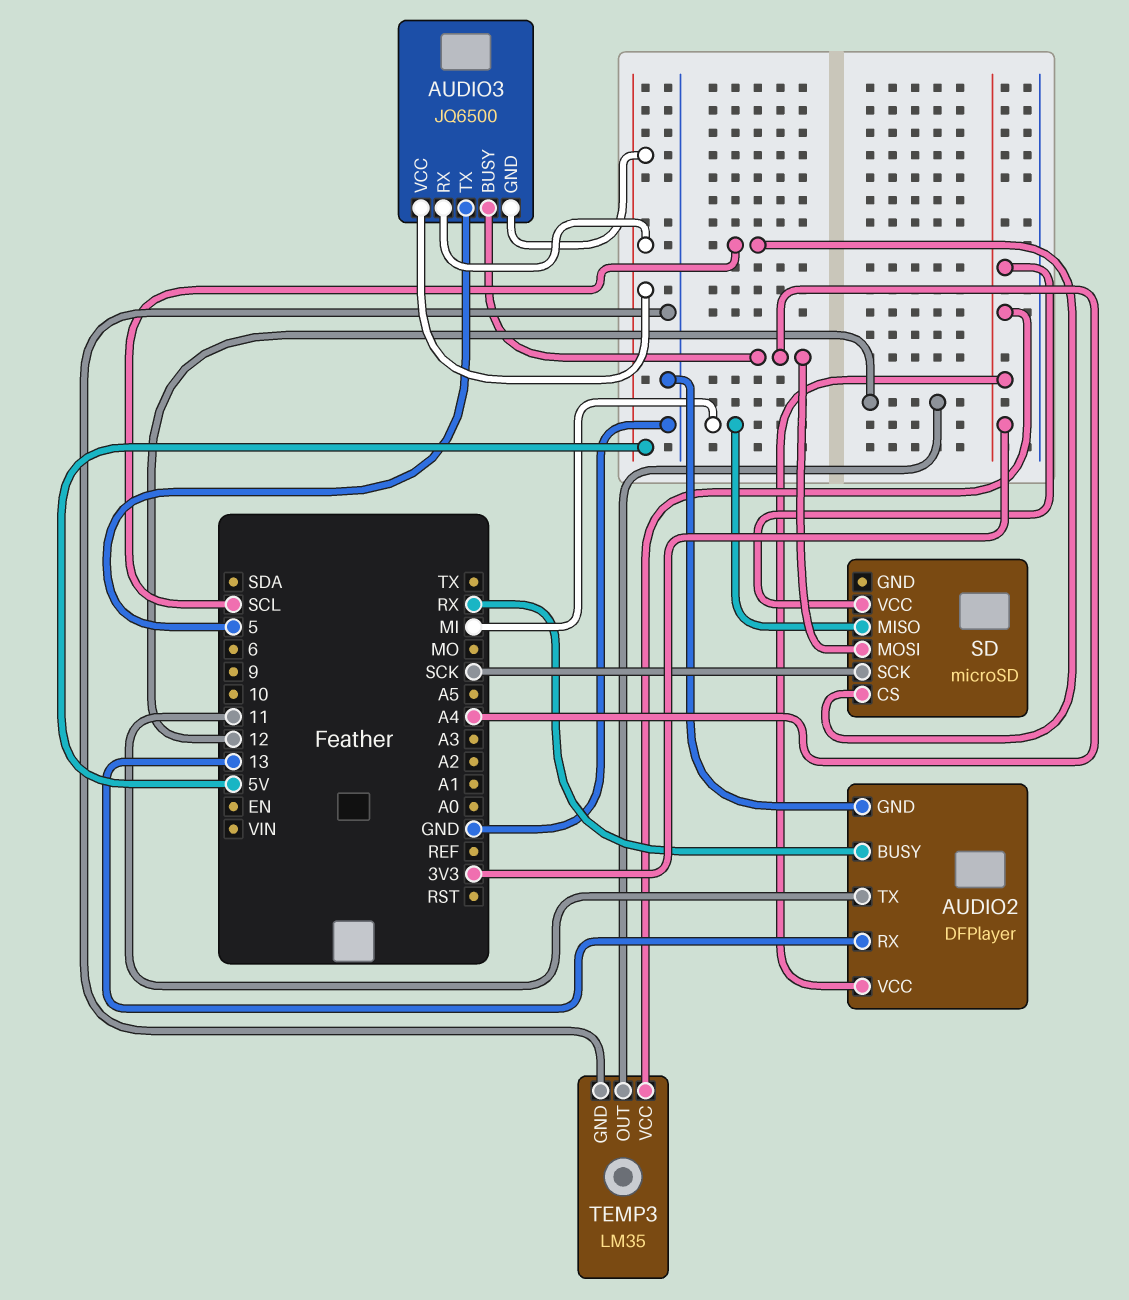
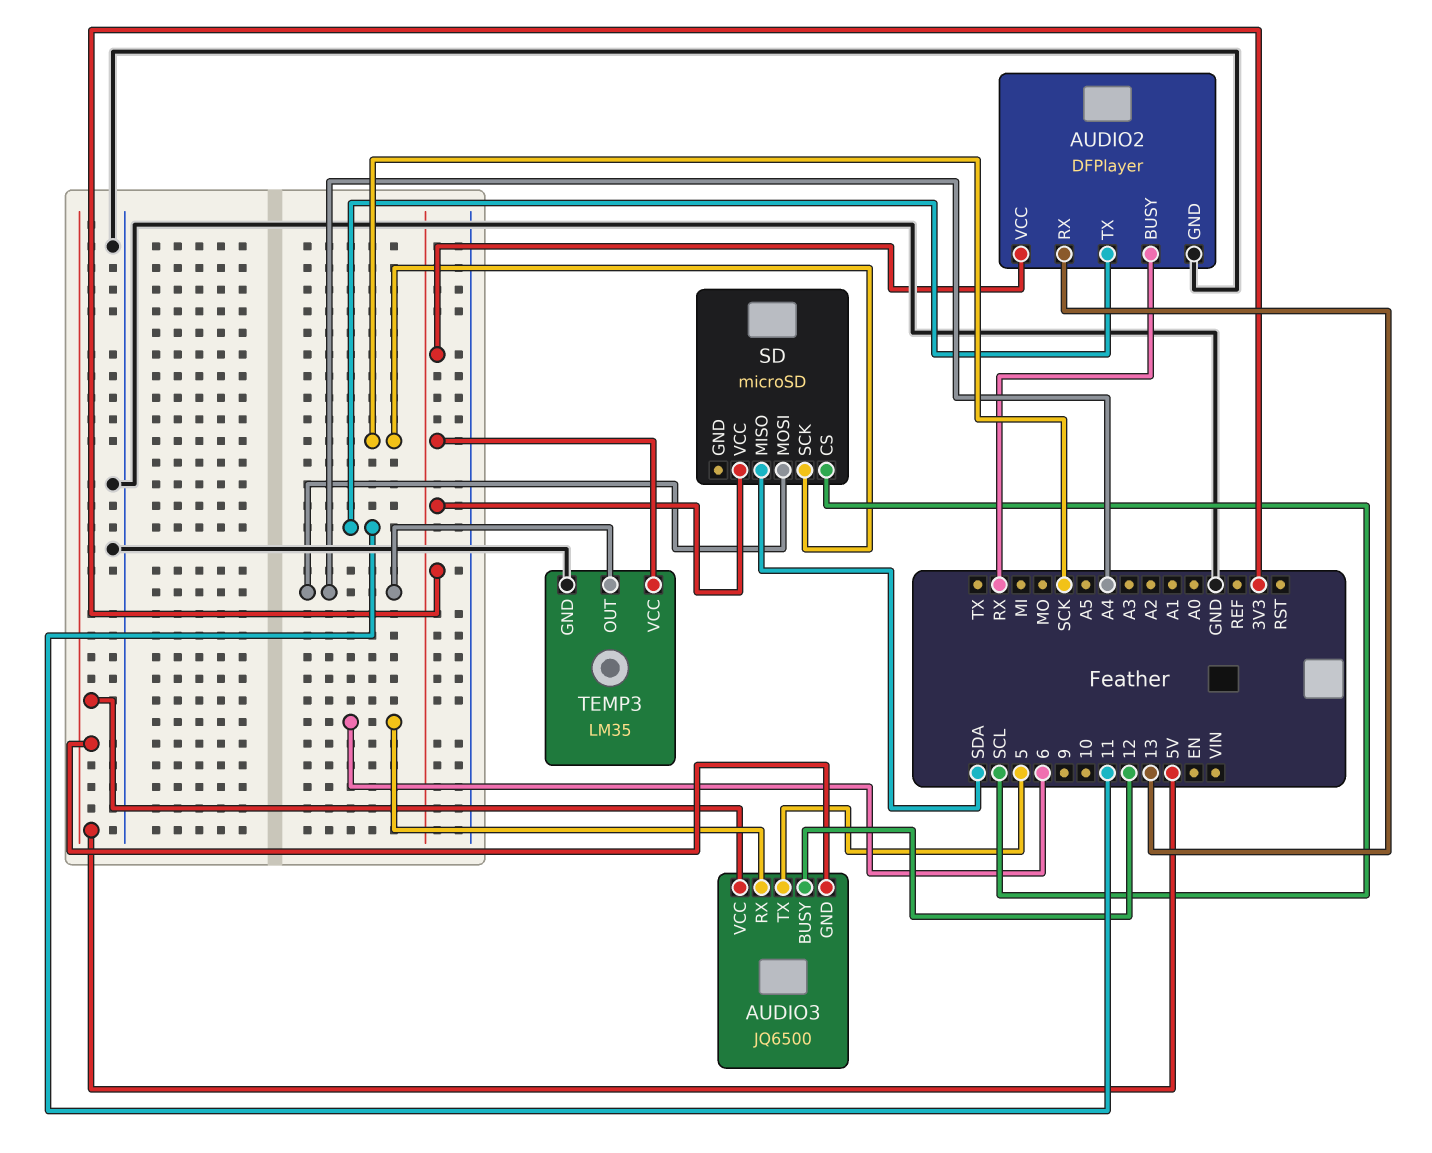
AUDIO3 pin BUSY: A4 -> 12
AUDIO3 pin RX: 5V -> 6
SD pin MISO: MI -> SDA
TEMP3 pin OUT: 12 -> A4

